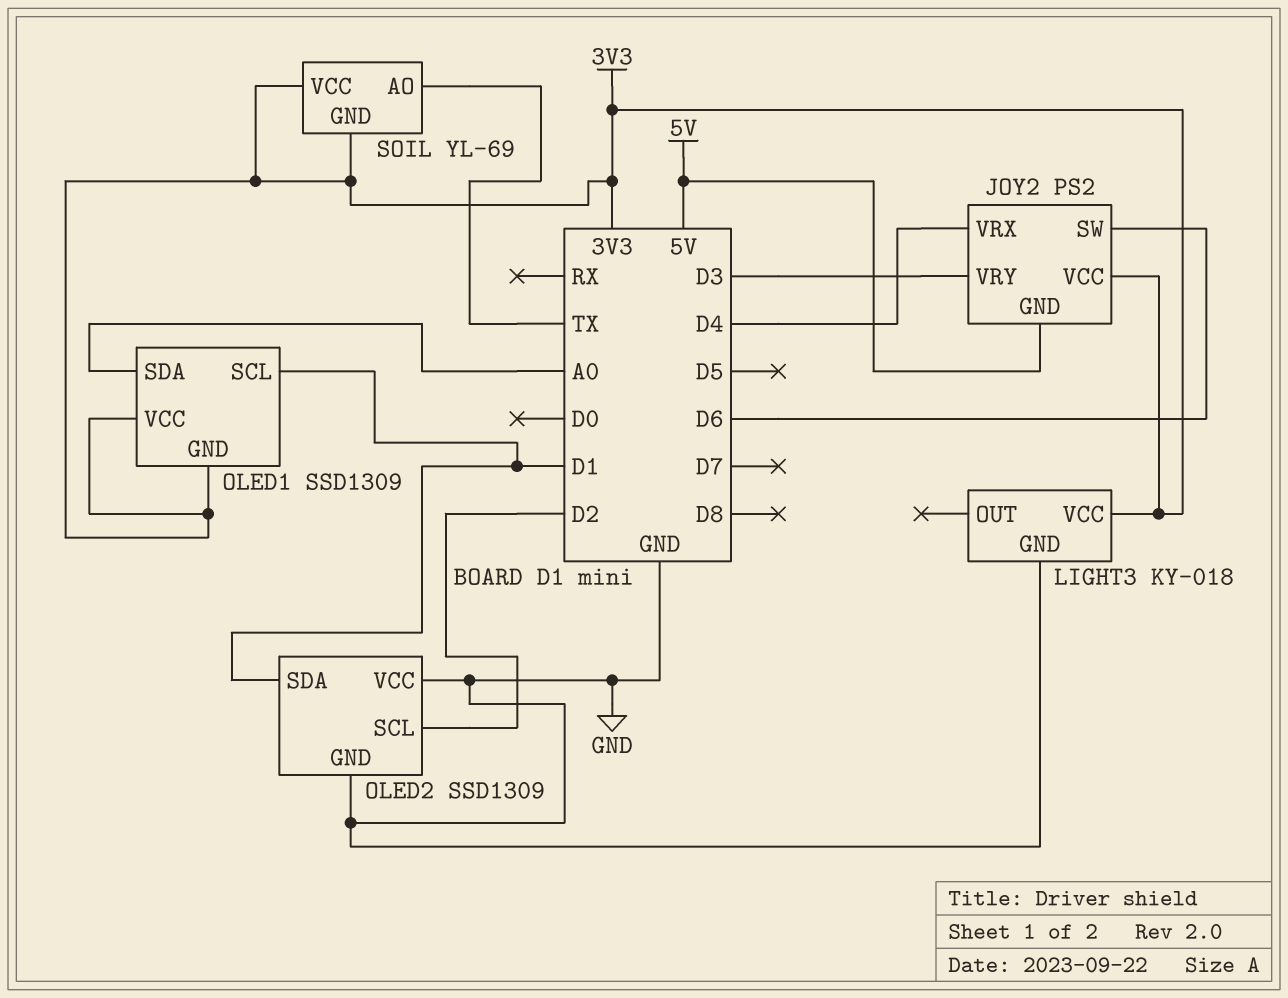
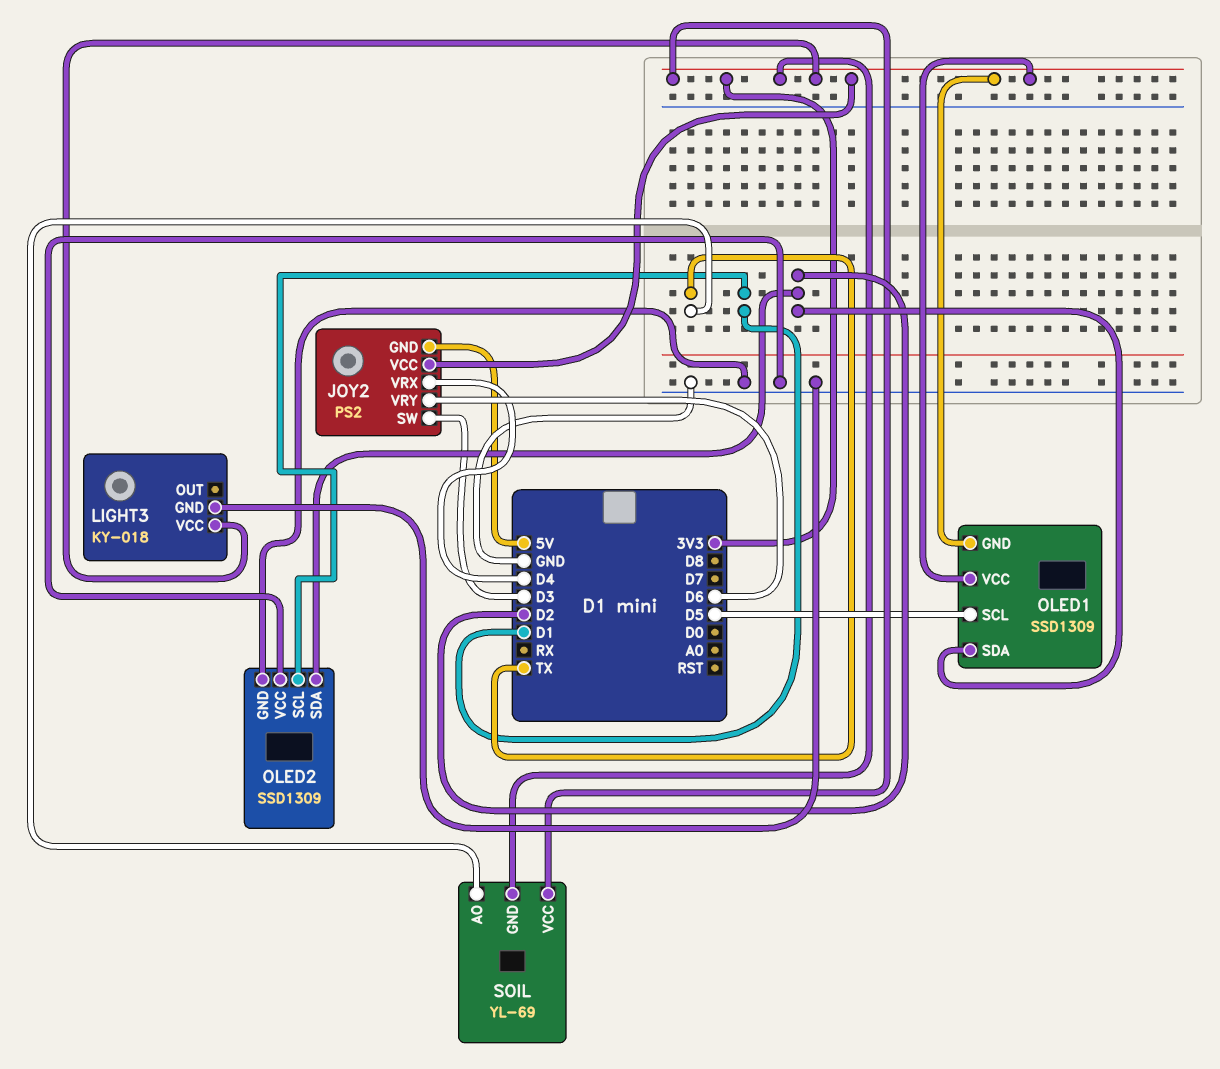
JOY2 pin SW: D6 -> D3
JOY2 pin VRY: D3 -> D6
OLED1 pin SCL: D1 -> D5
OLED1 pin SDA: A0 -> D2
OLED2 pin SCL: D2 -> D1
OLED2 pin SDA: D1 -> D2

